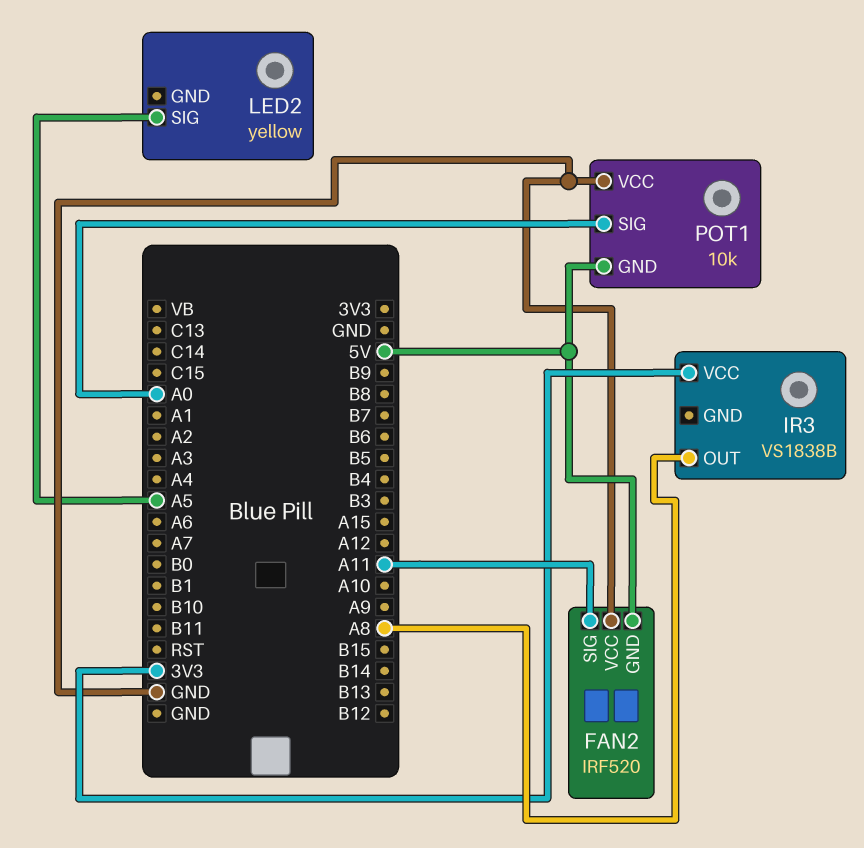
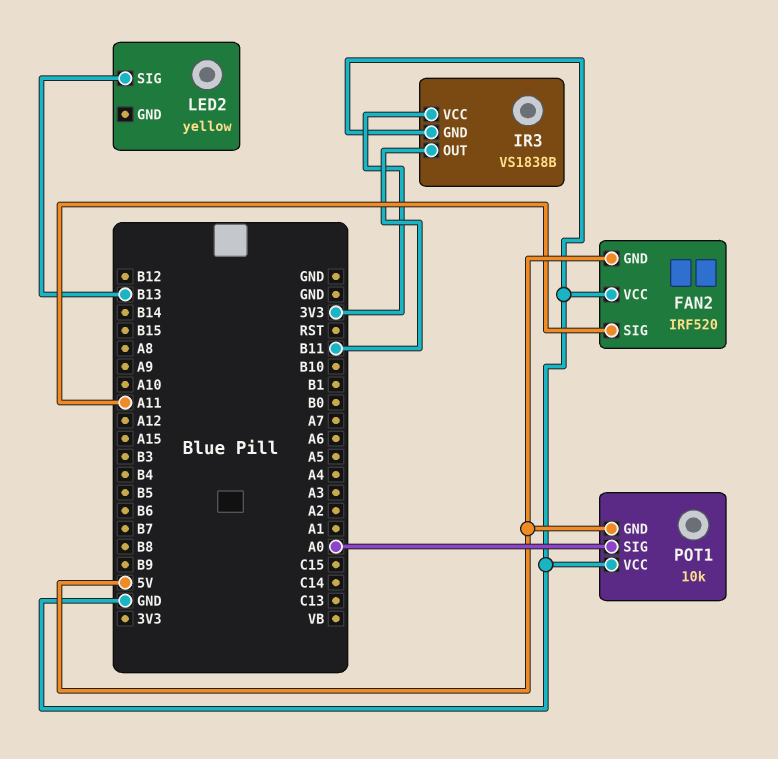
IR3 pin GND: none -> GND
IR3 pin OUT: A8 -> B11
LED2 pin SIG: A5 -> B13

